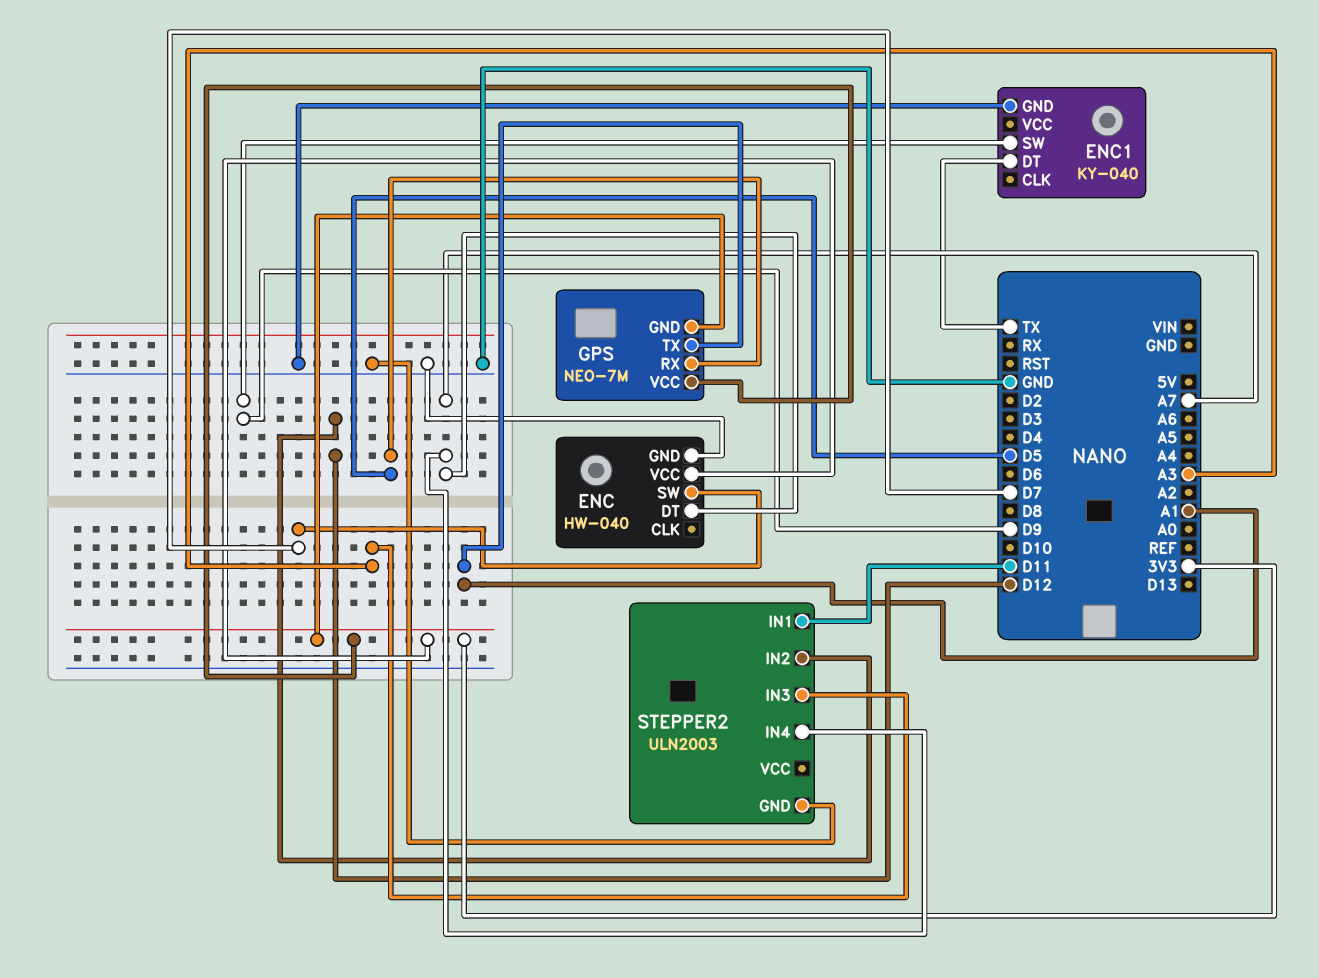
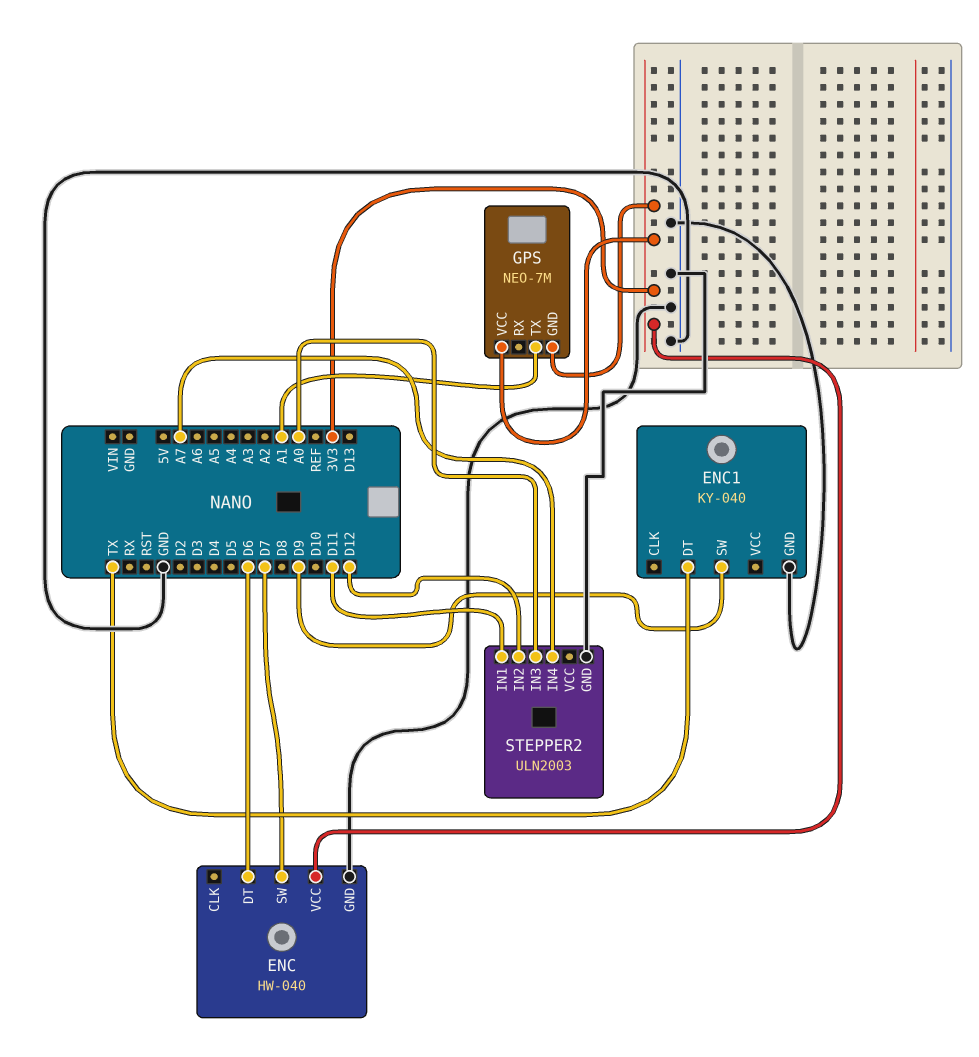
ENC pin DT: A7 -> D6
GPS pin RX: D5 -> none
STEPPER2 pin IN3: A3 -> A0

